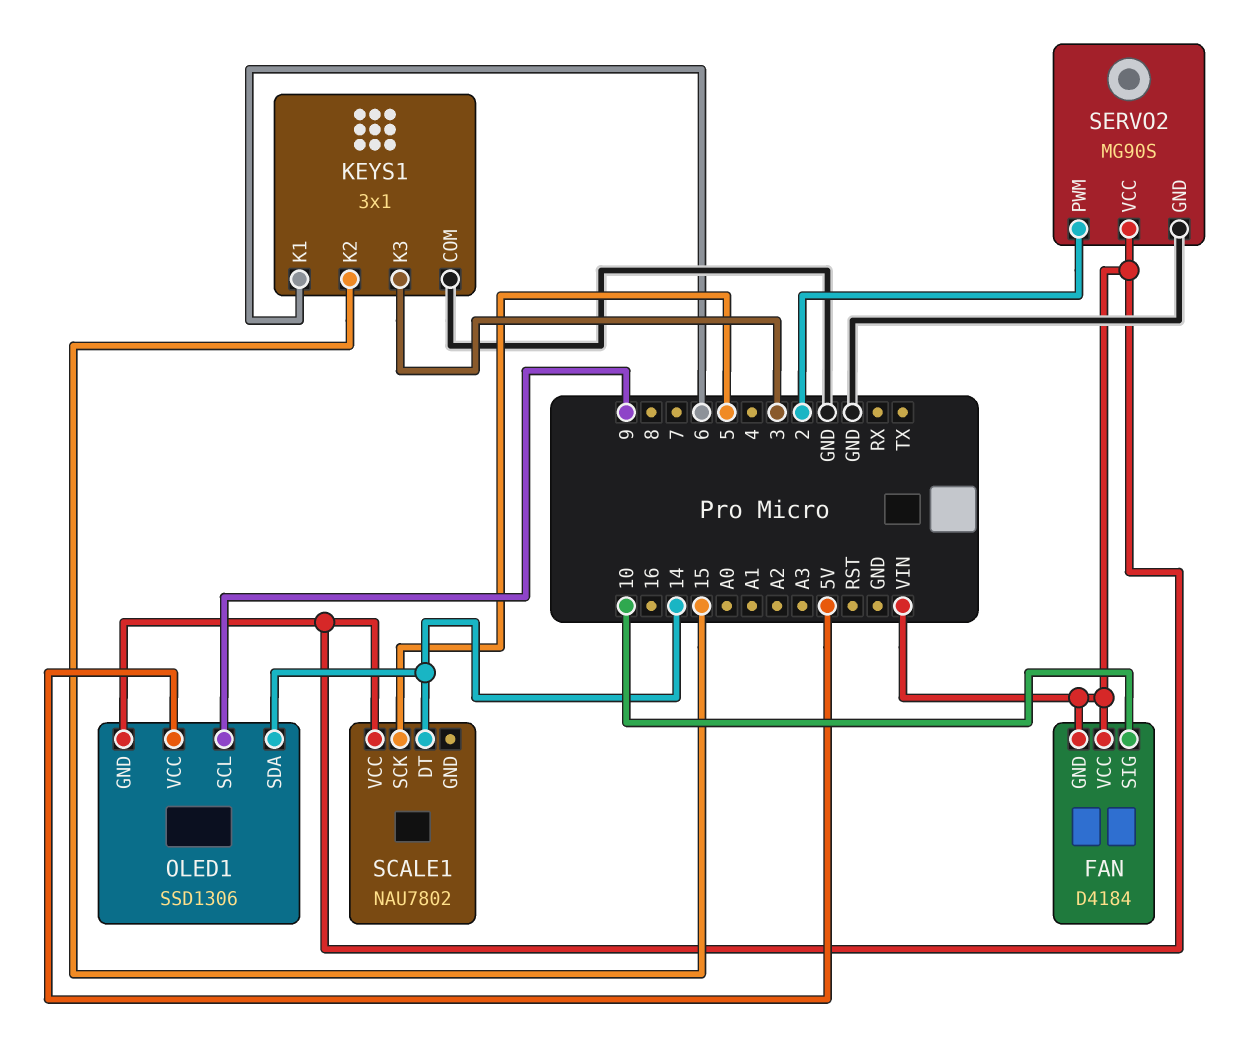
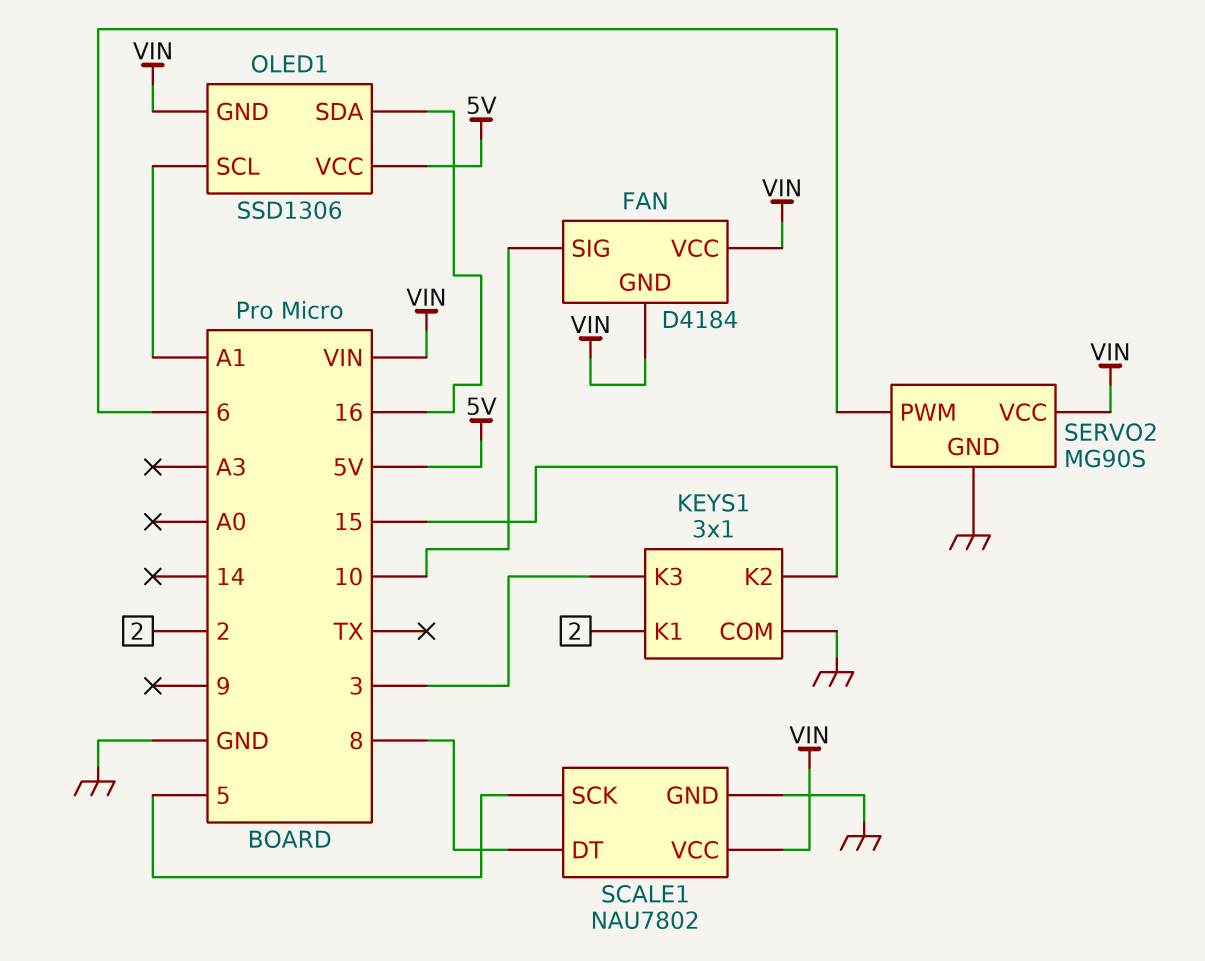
KEYS1 pin K1: 6 -> 2
OLED1 pin SCL: 9 -> A1
OLED1 pin SDA: 14 -> 16
SCALE1 pin DT: 14 -> 8
SCALE1 pin GND: none -> GND
SERVO2 pin PWM: 2 -> 6

